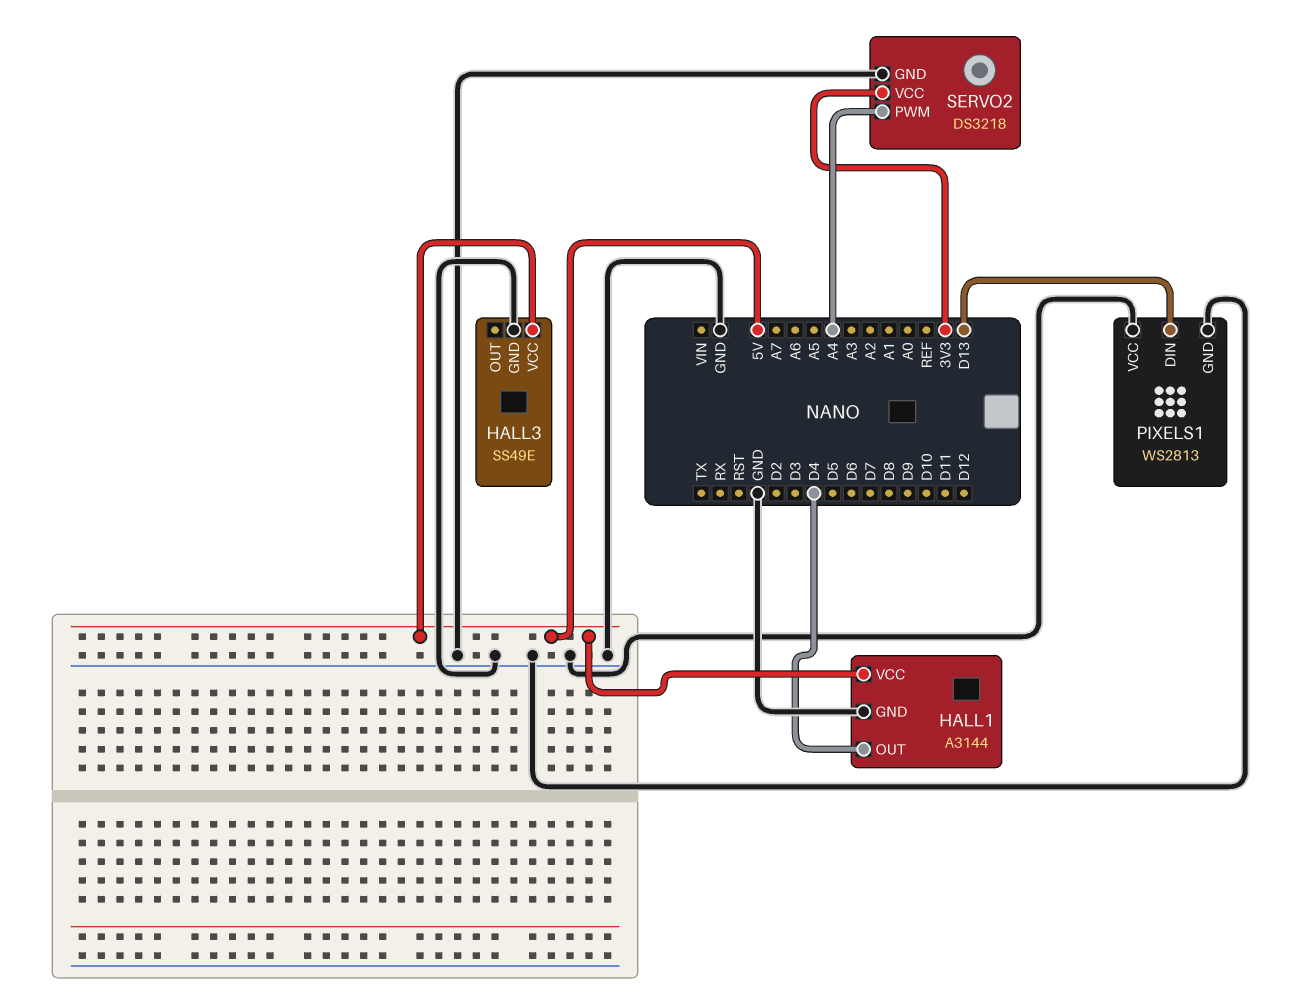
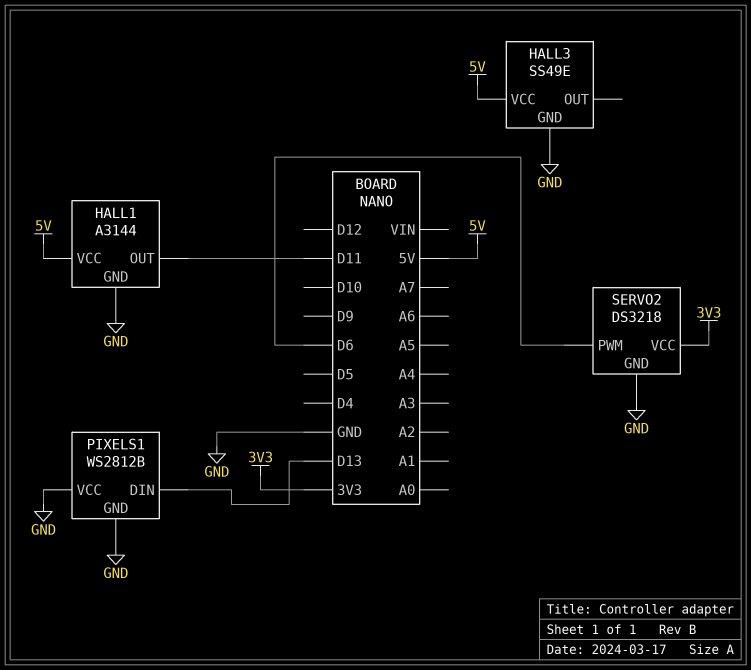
HALL1 pin OUT: D4 -> D11
PIXELS1: WS2813 -> WS2812B
SERVO2 pin PWM: A4 -> D6

